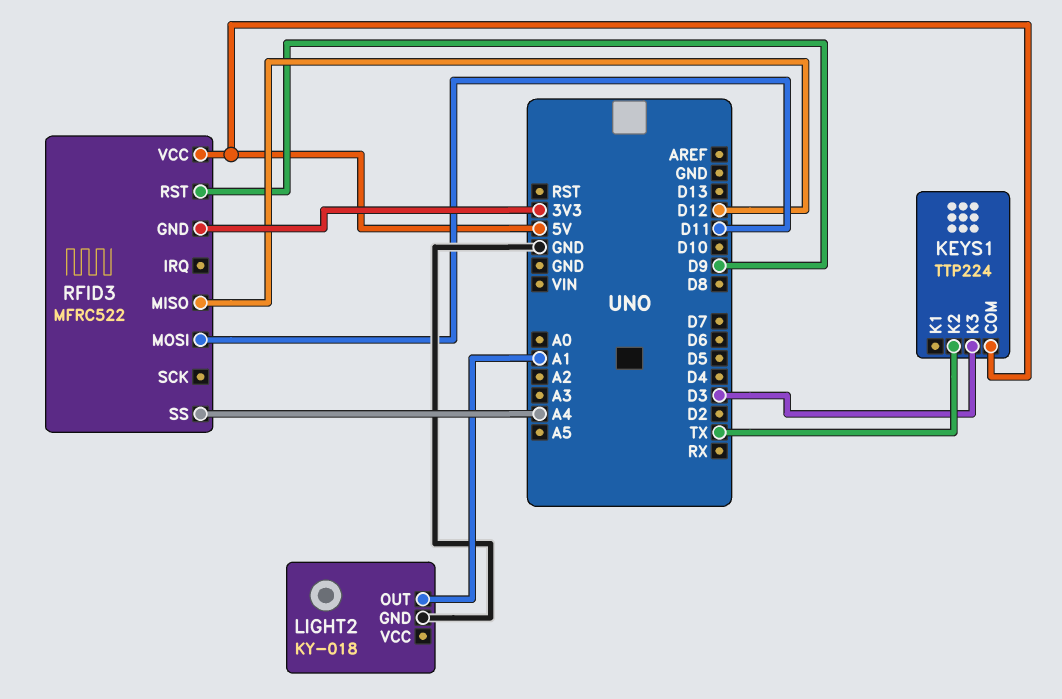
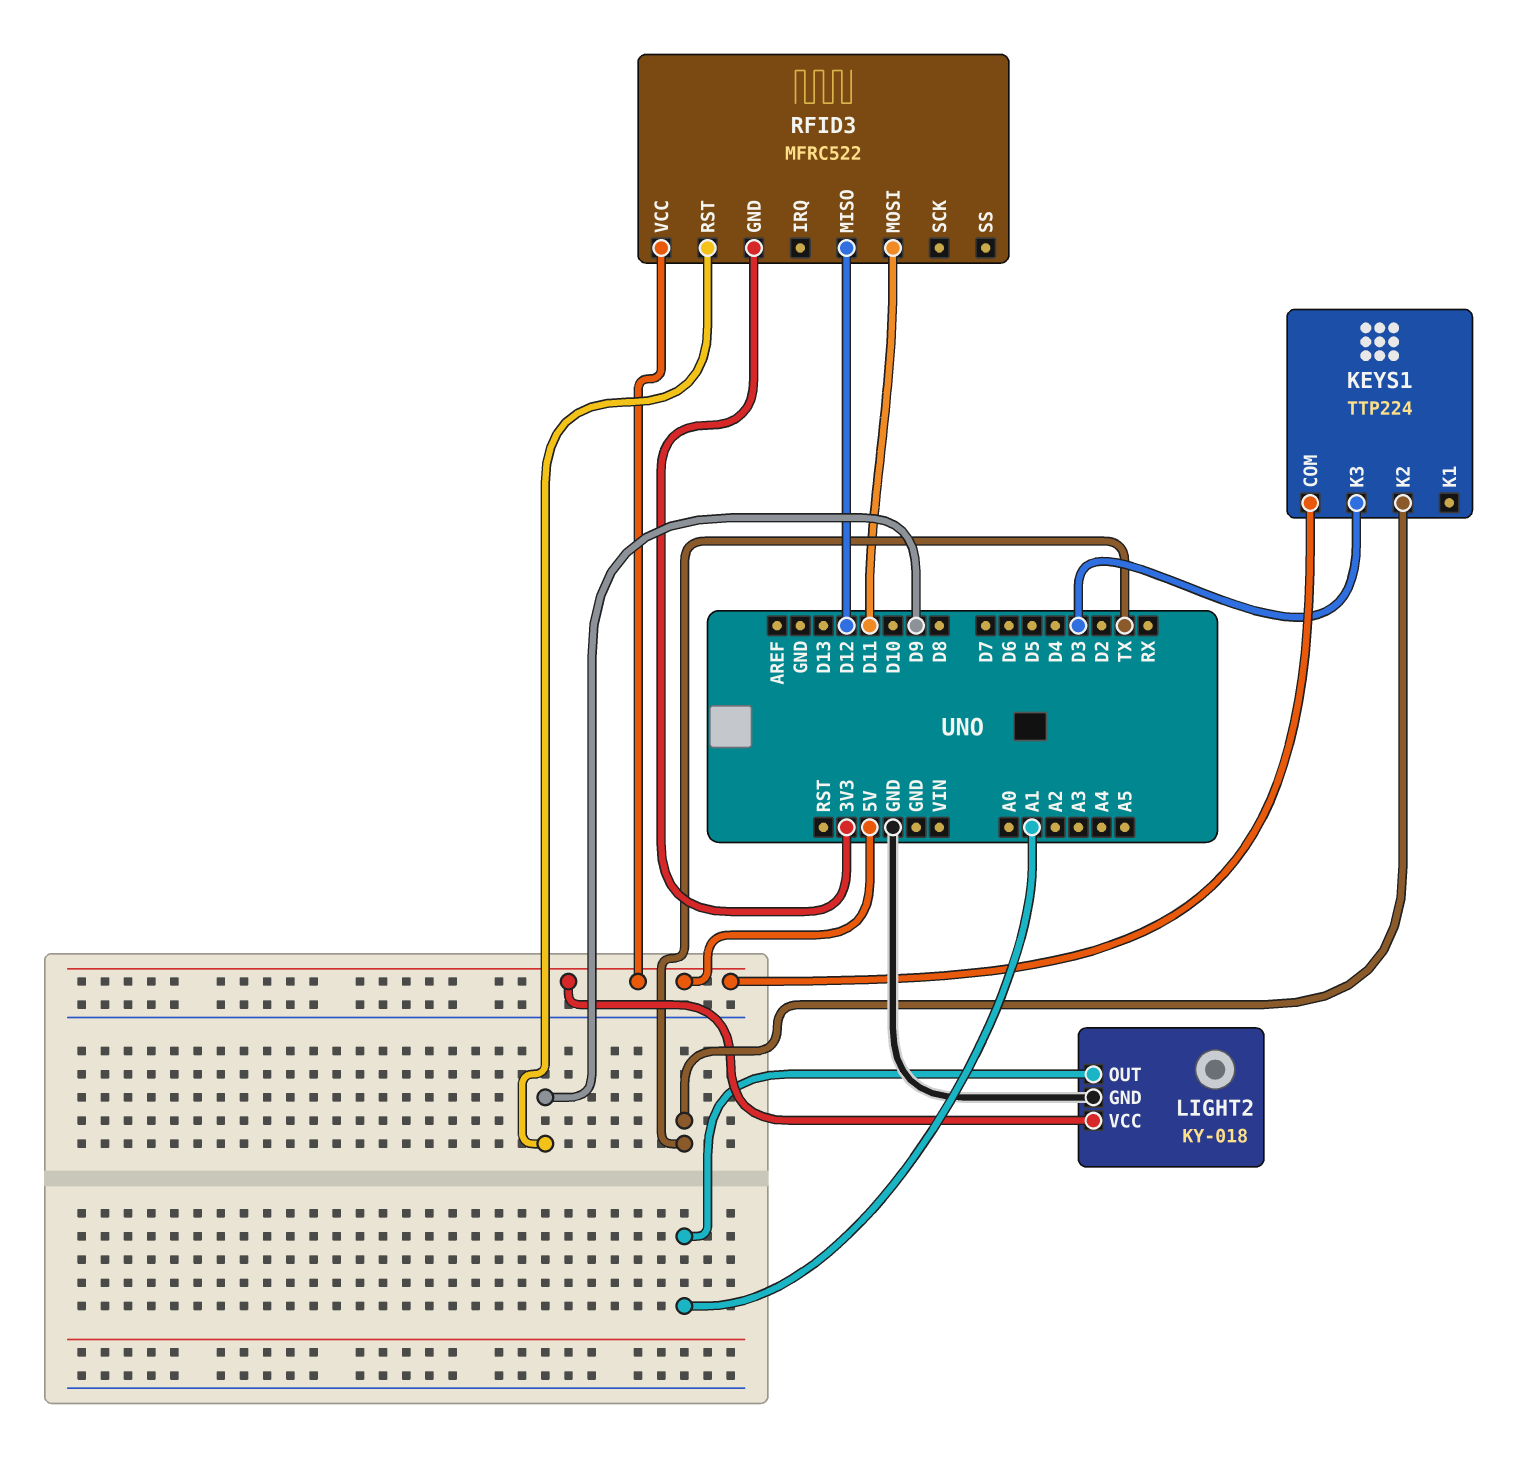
LIGHT2 pin VCC: none -> 5V
RFID3 pin SS: A4 -> none

